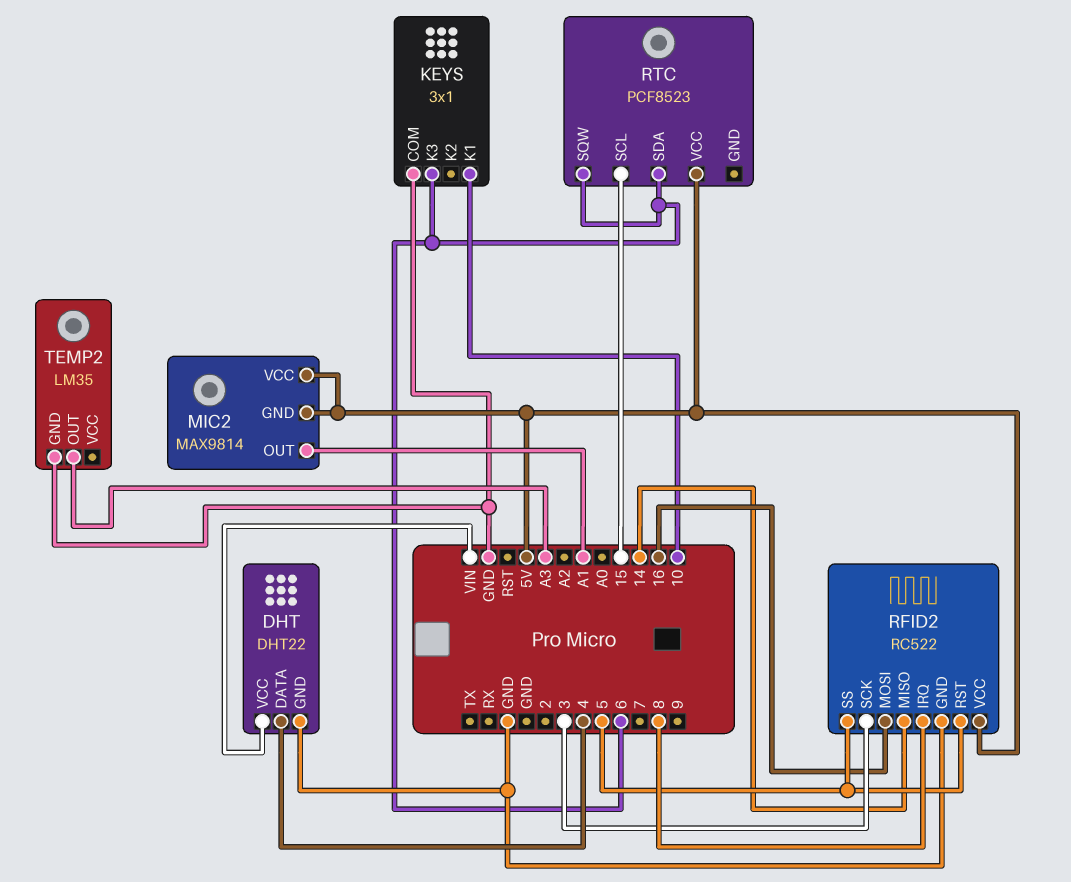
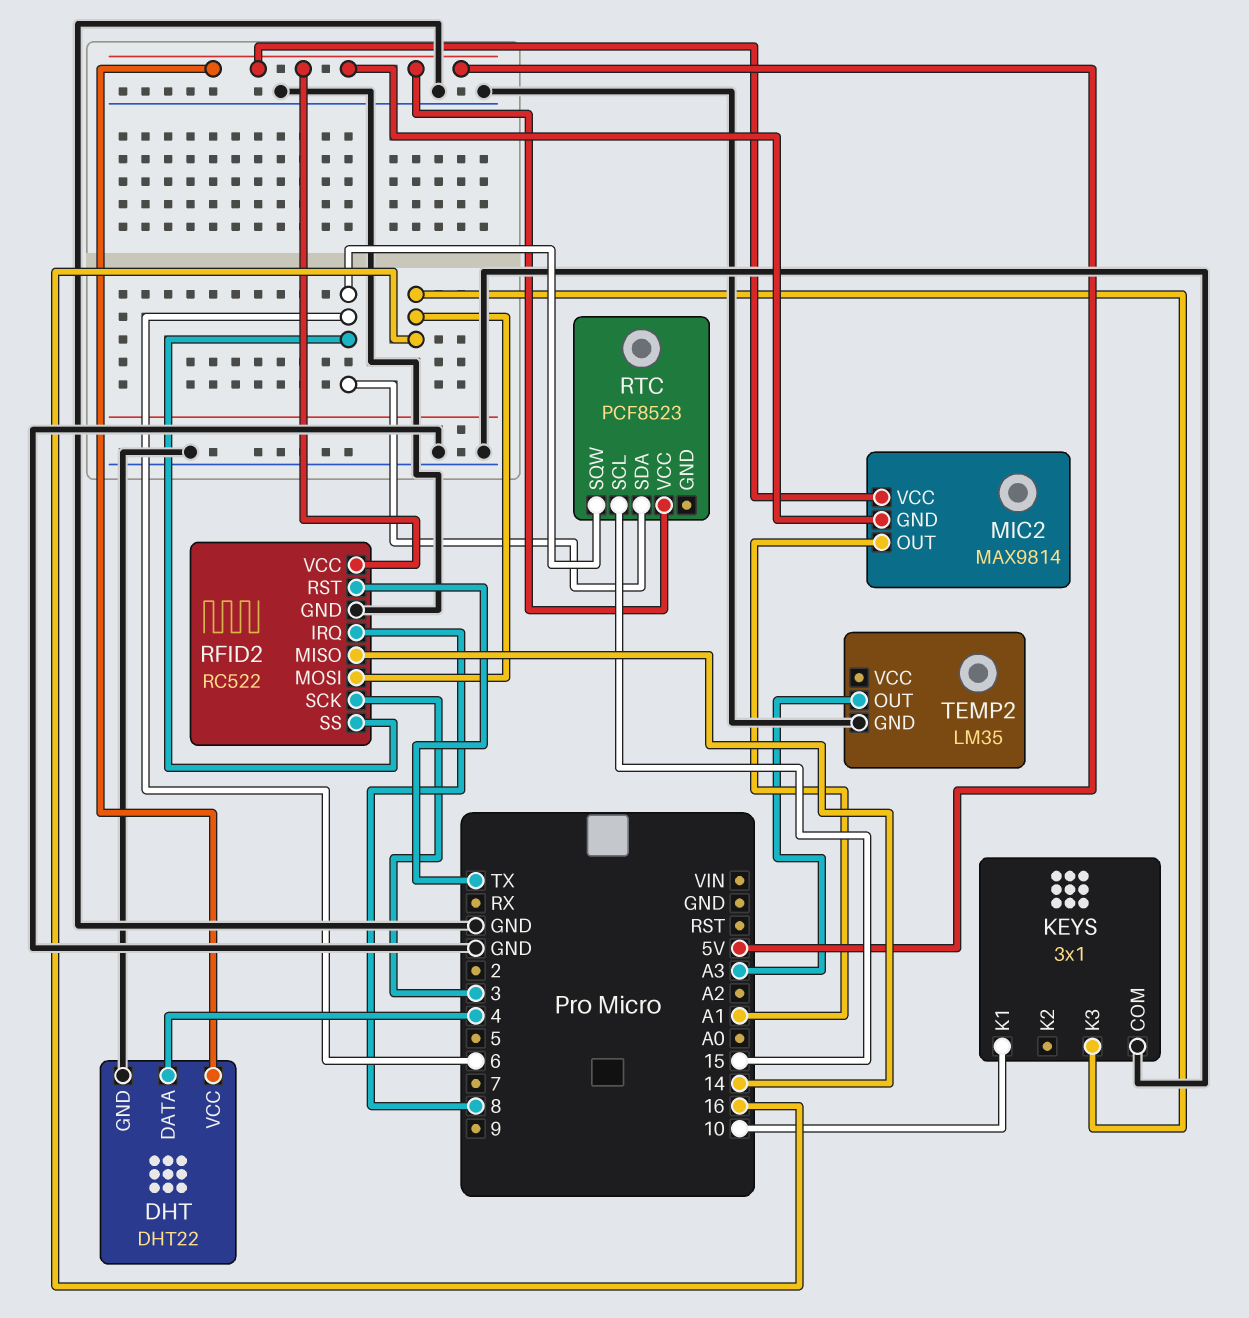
DHT pin VCC: VIN -> 5V
KEYS pin K3: 6 -> 16
RFID2 pin RST: 5 -> TX
RFID2 pin SS: 5 -> 6

